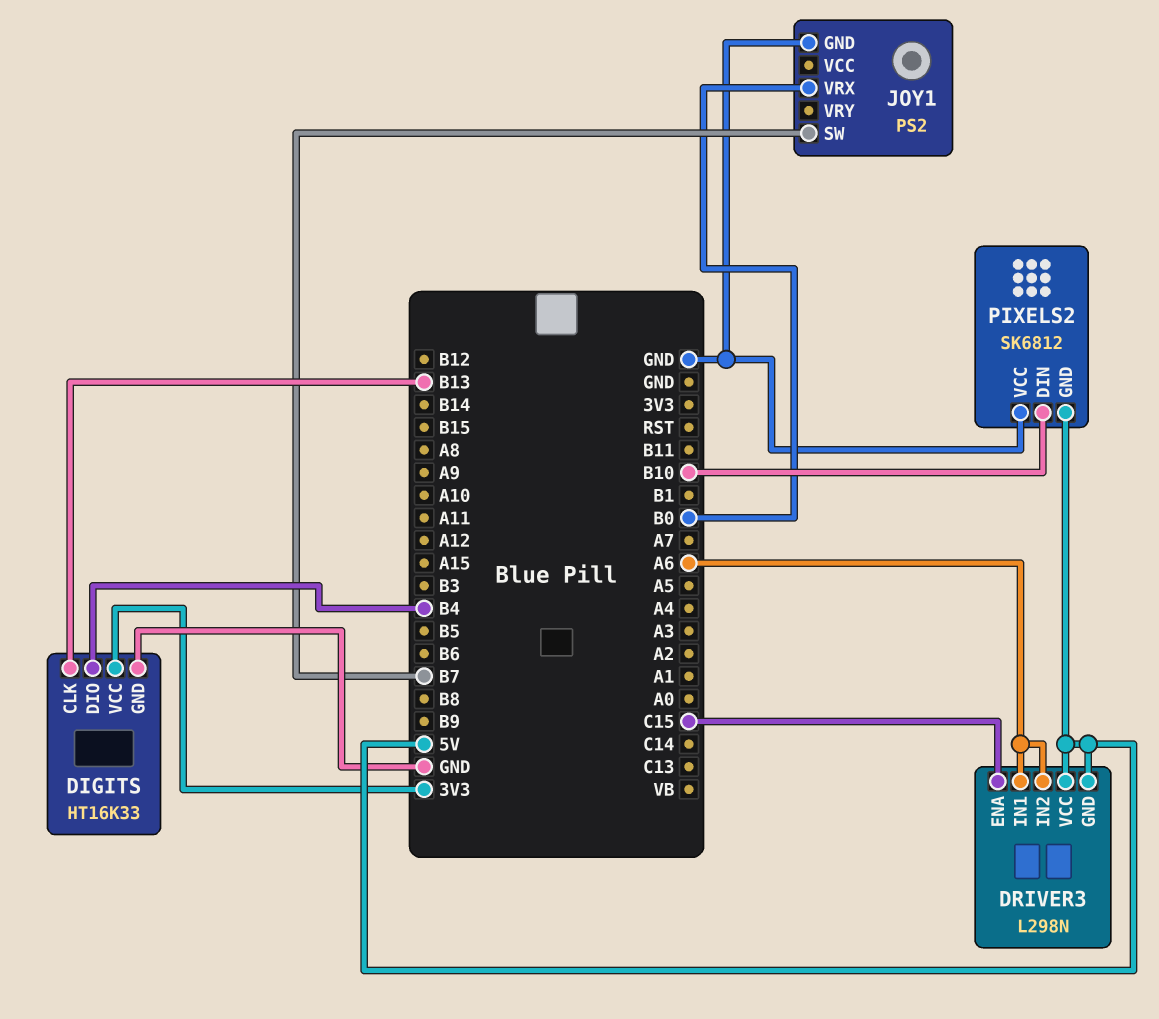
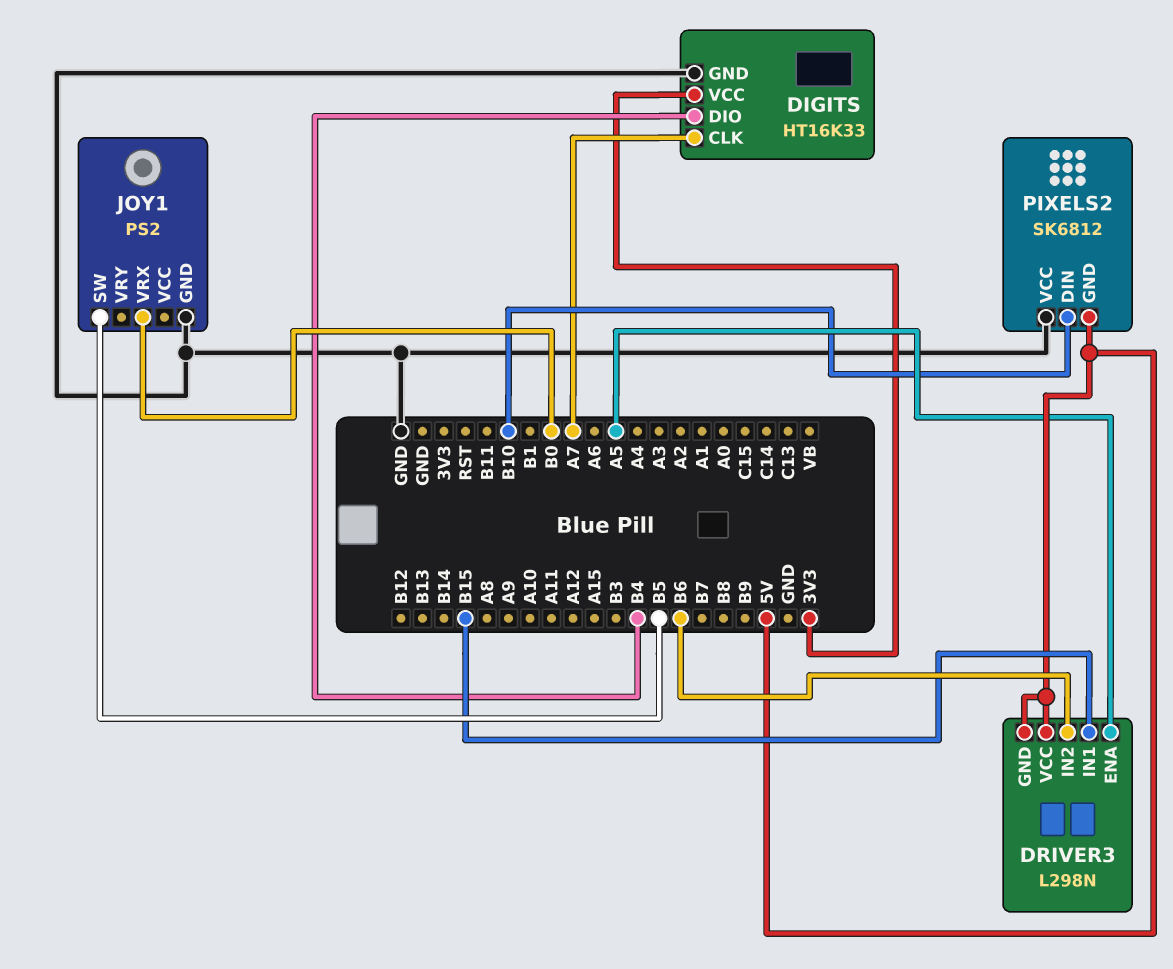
DIGITS pin CLK: B13 -> A7
DRIVER3 pin ENA: C15 -> A5
DRIVER3 pin IN1: A6 -> B15
DRIVER3 pin IN2: A6 -> B6
JOY1 pin SW: B7 -> B5

